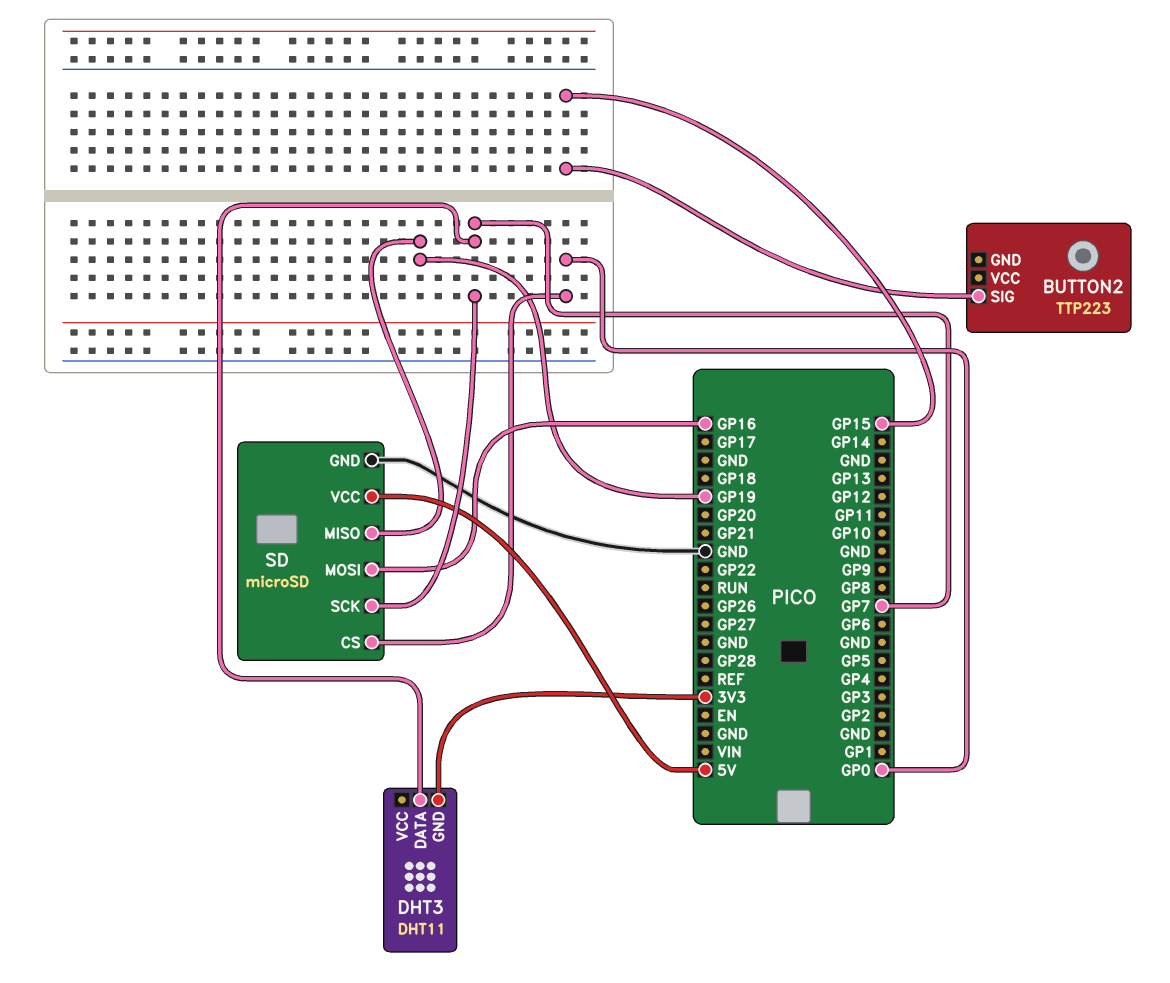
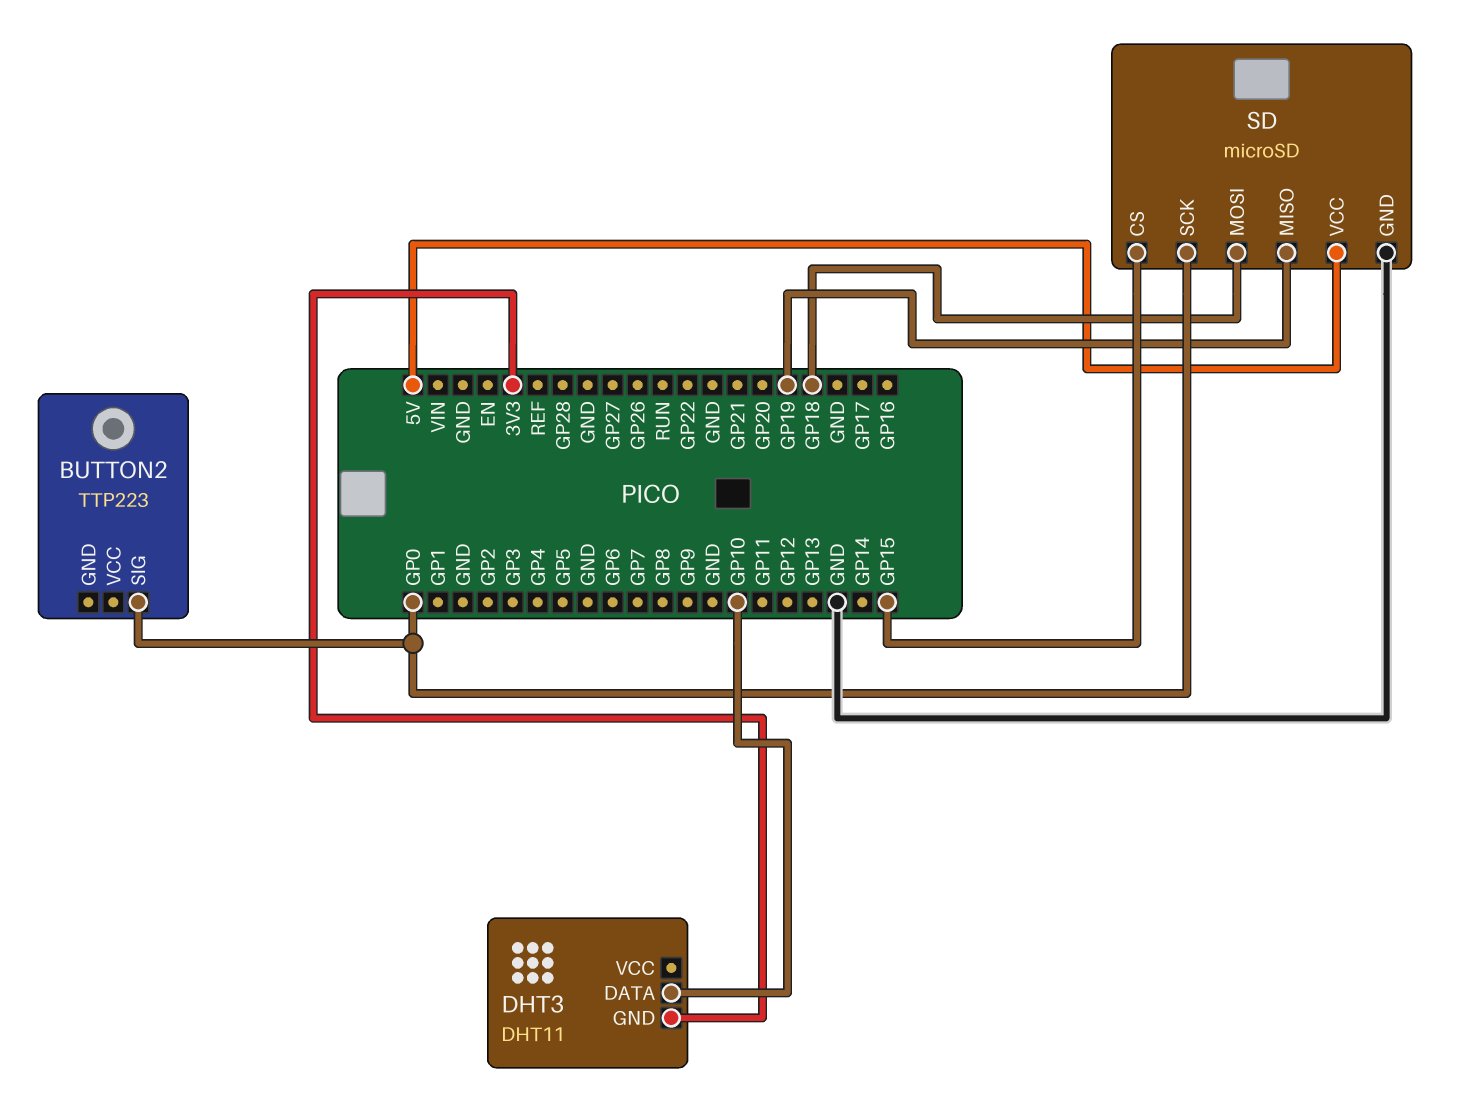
BUTTON2 pin SIG: GP15 -> GP0
DHT3 pin DATA: GP7 -> GP10
SD pin CS: GP0 -> GP15
SD pin MOSI: GP16 -> GP18
SD pin SCK: GP7 -> GP0

